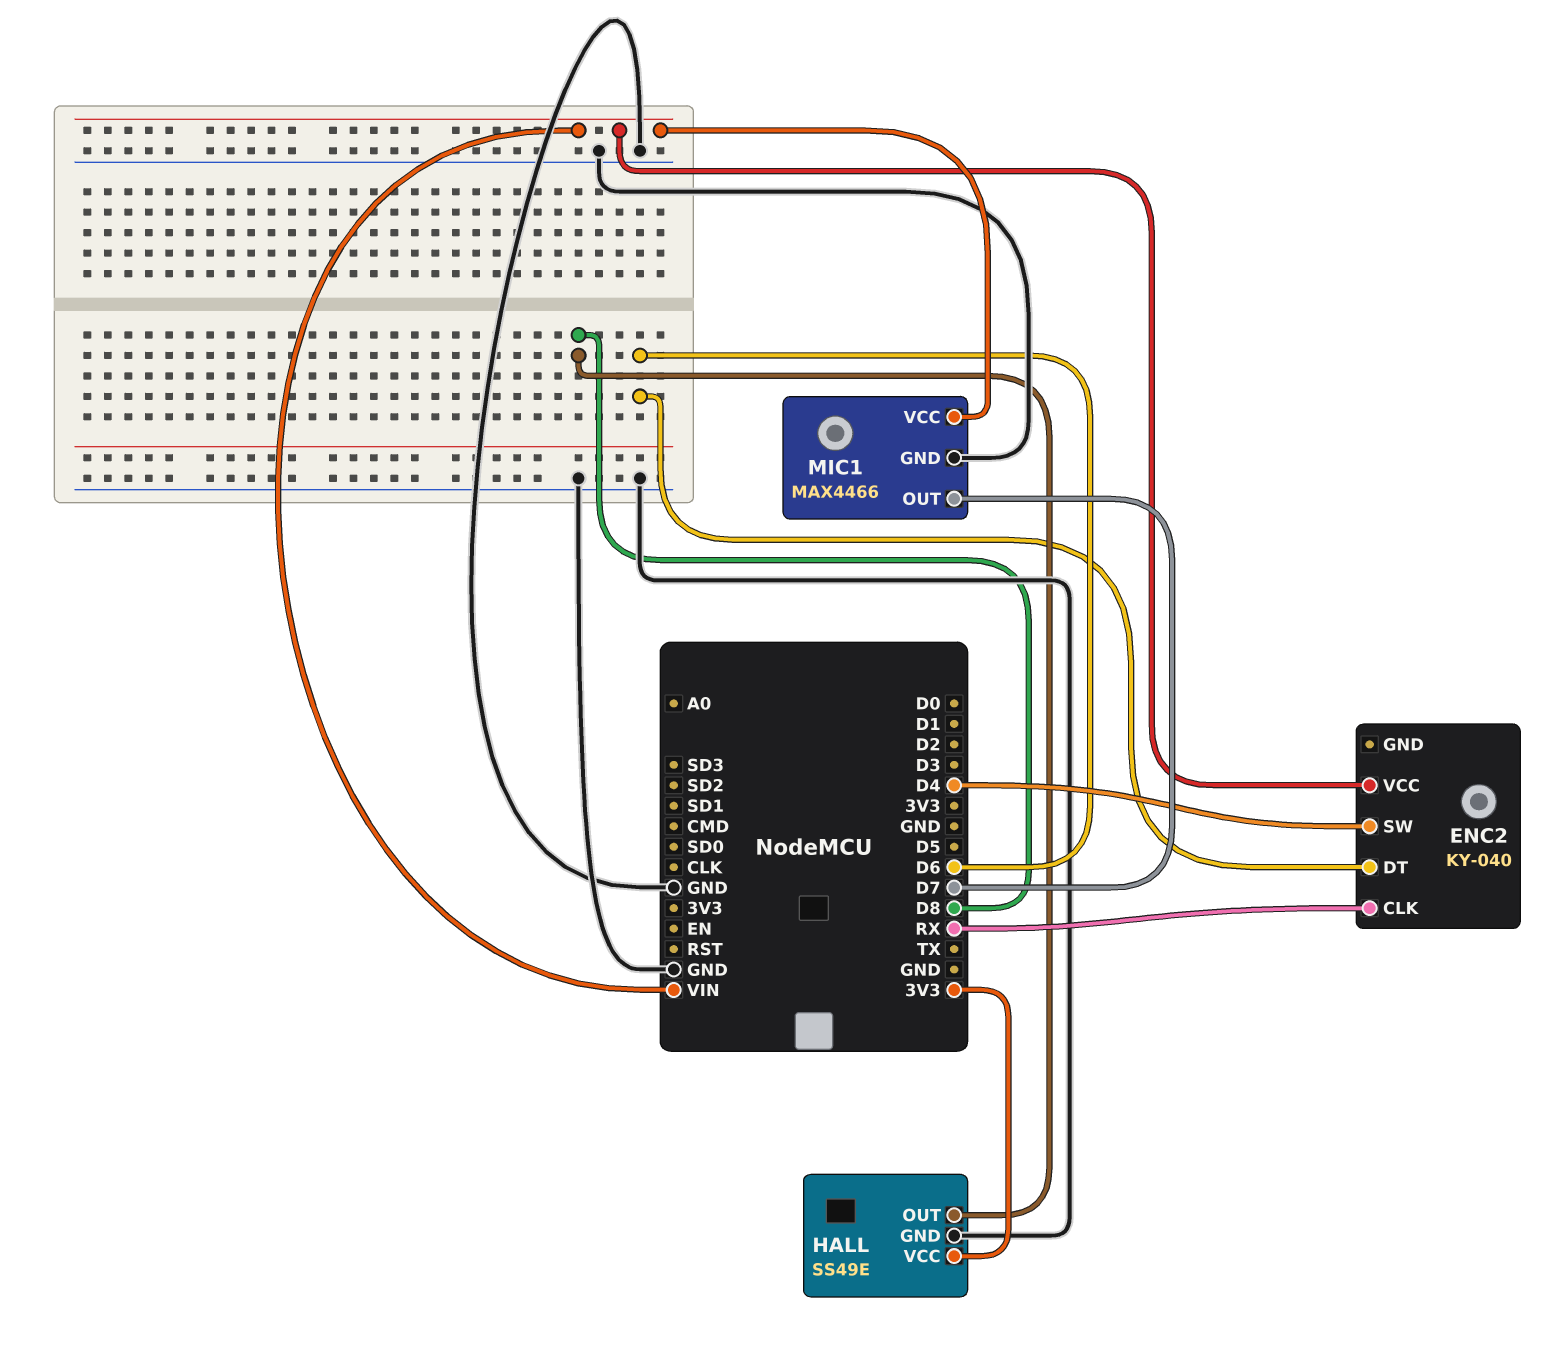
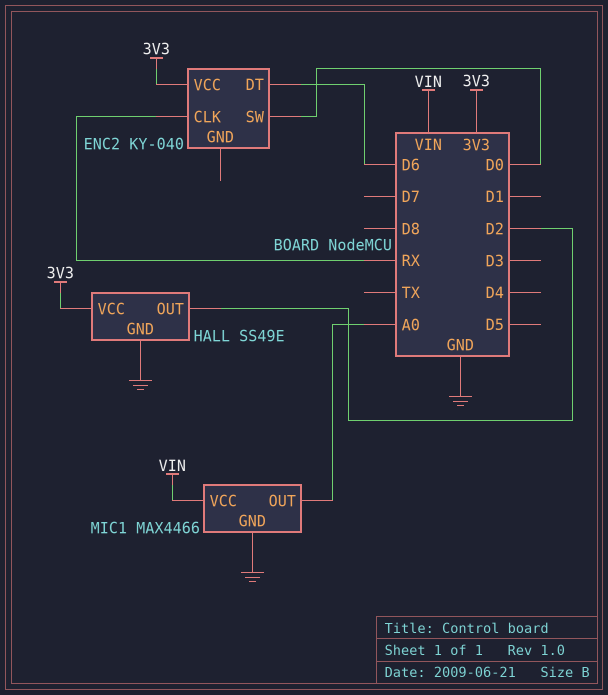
ENC2 pin SW: D4 -> D0
ENC2 pin VCC: VIN -> 3V3
HALL pin OUT: D8 -> D2
MIC1 pin OUT: D7 -> A0

